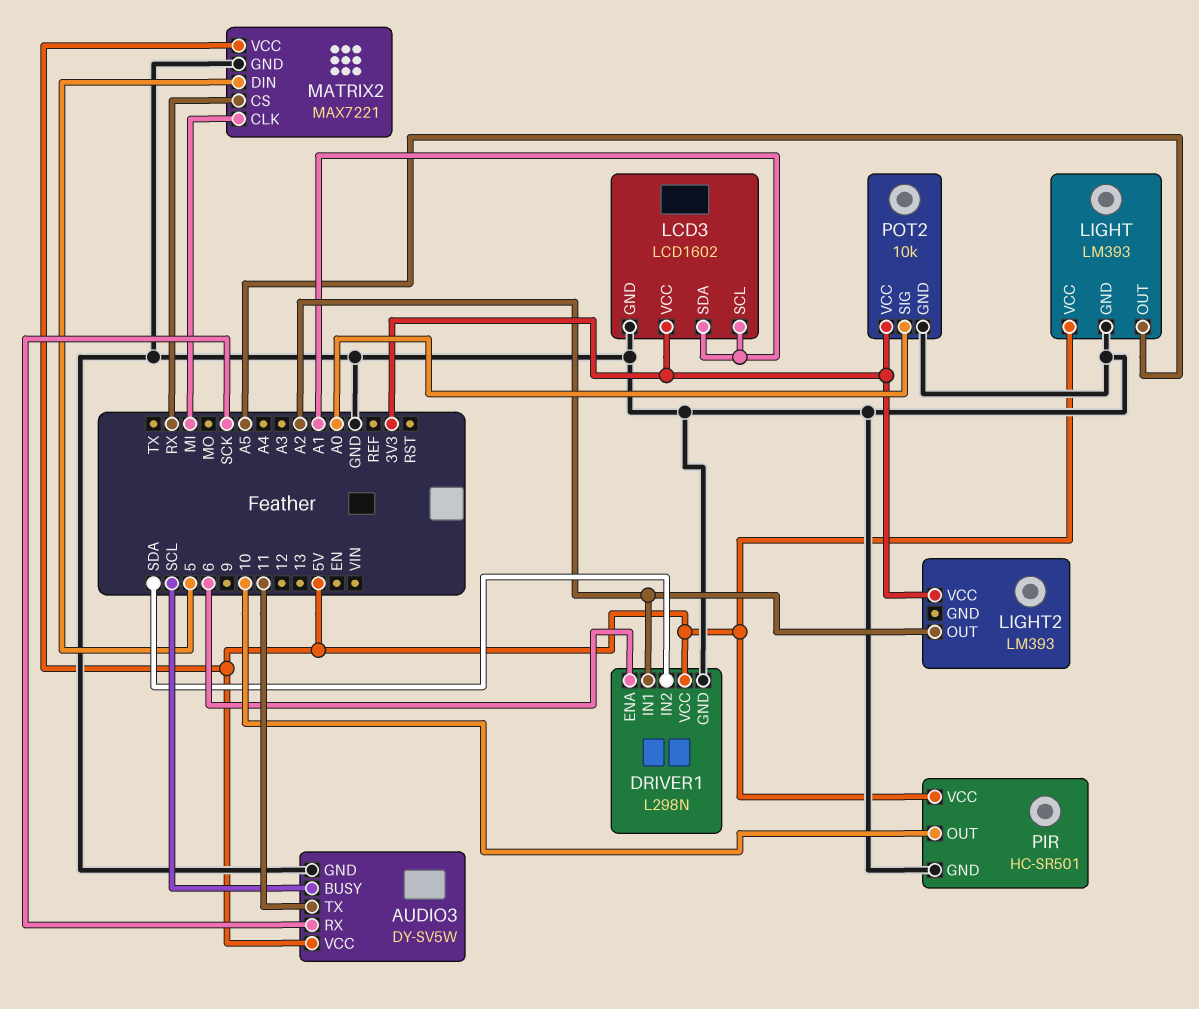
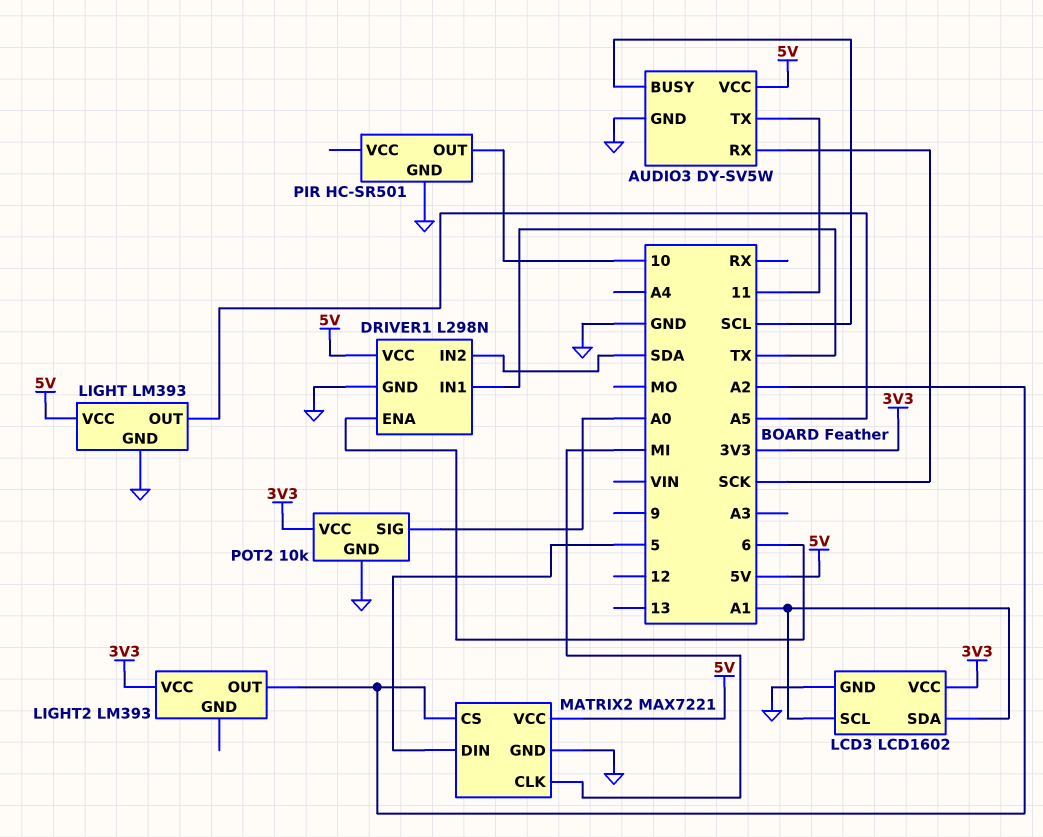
DRIVER1 pin IN1: A2 -> TX
MATRIX2 pin CS: RX -> A2
PIR pin VCC: 5V -> none

